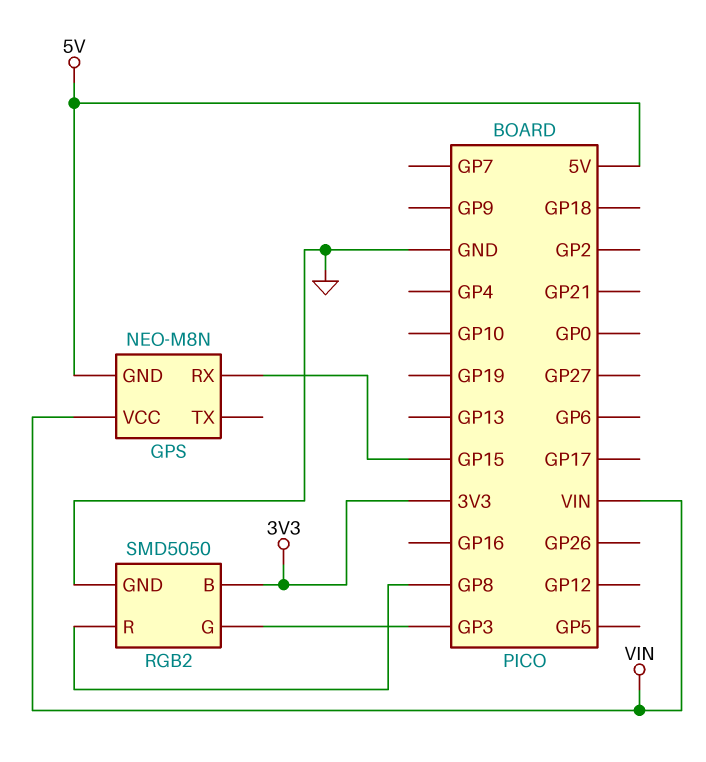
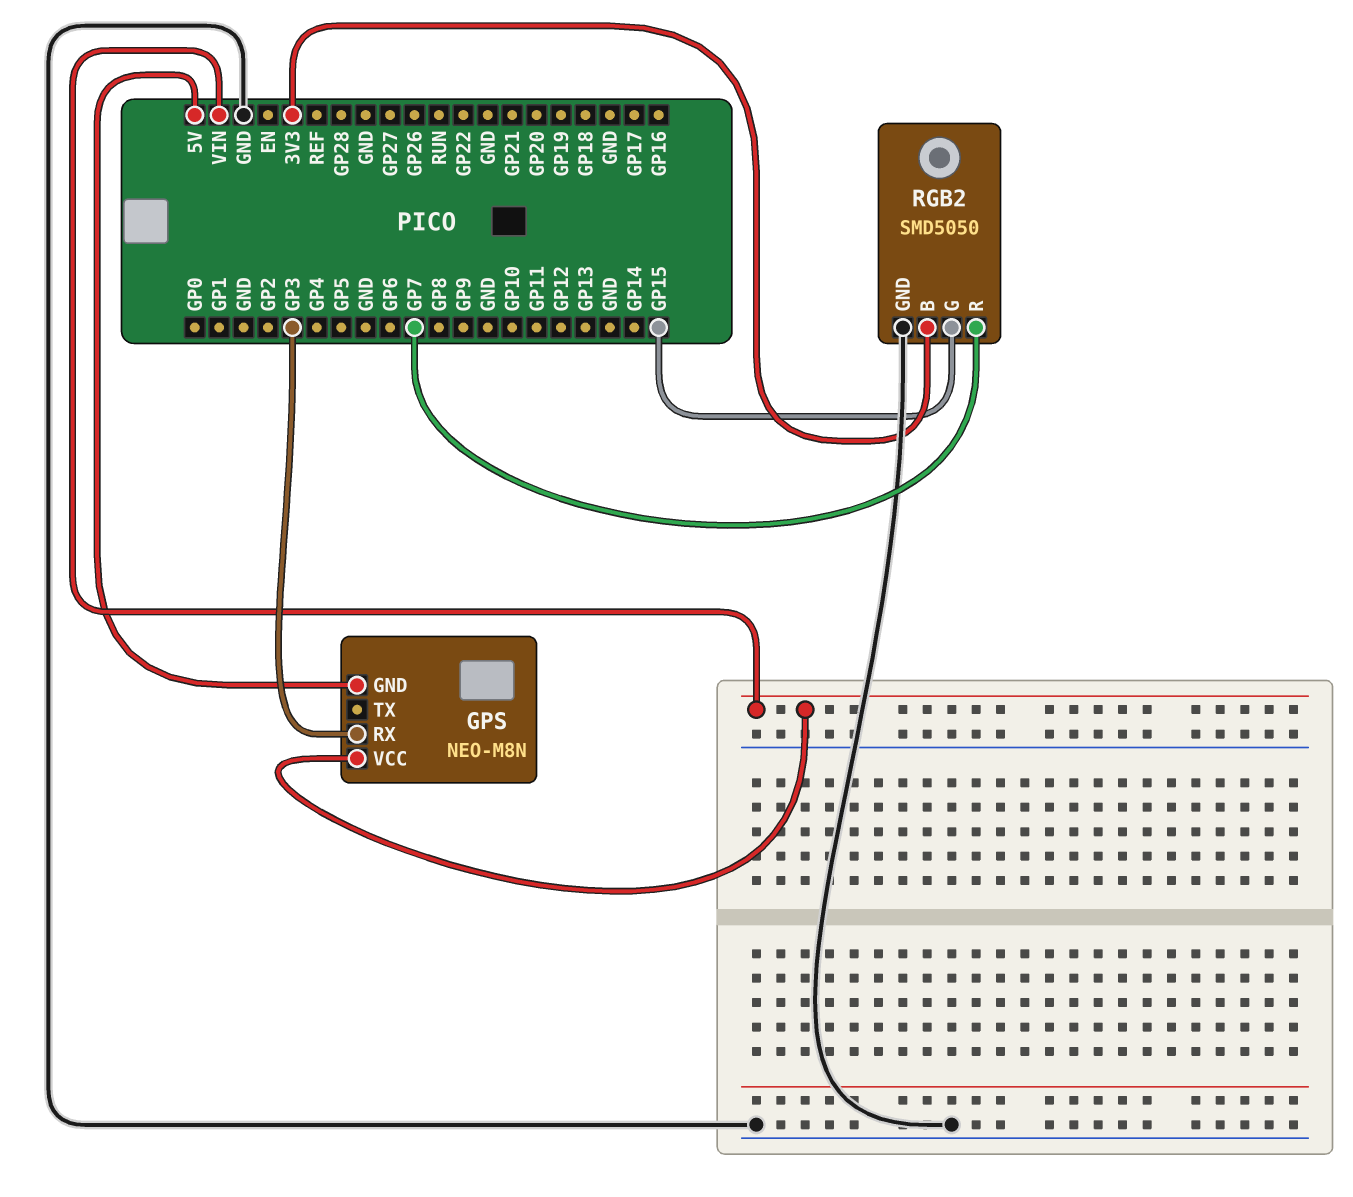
GPS pin RX: GP15 -> GP3
RGB2 pin G: GP3 -> GP15
RGB2 pin R: GP8 -> GP7

